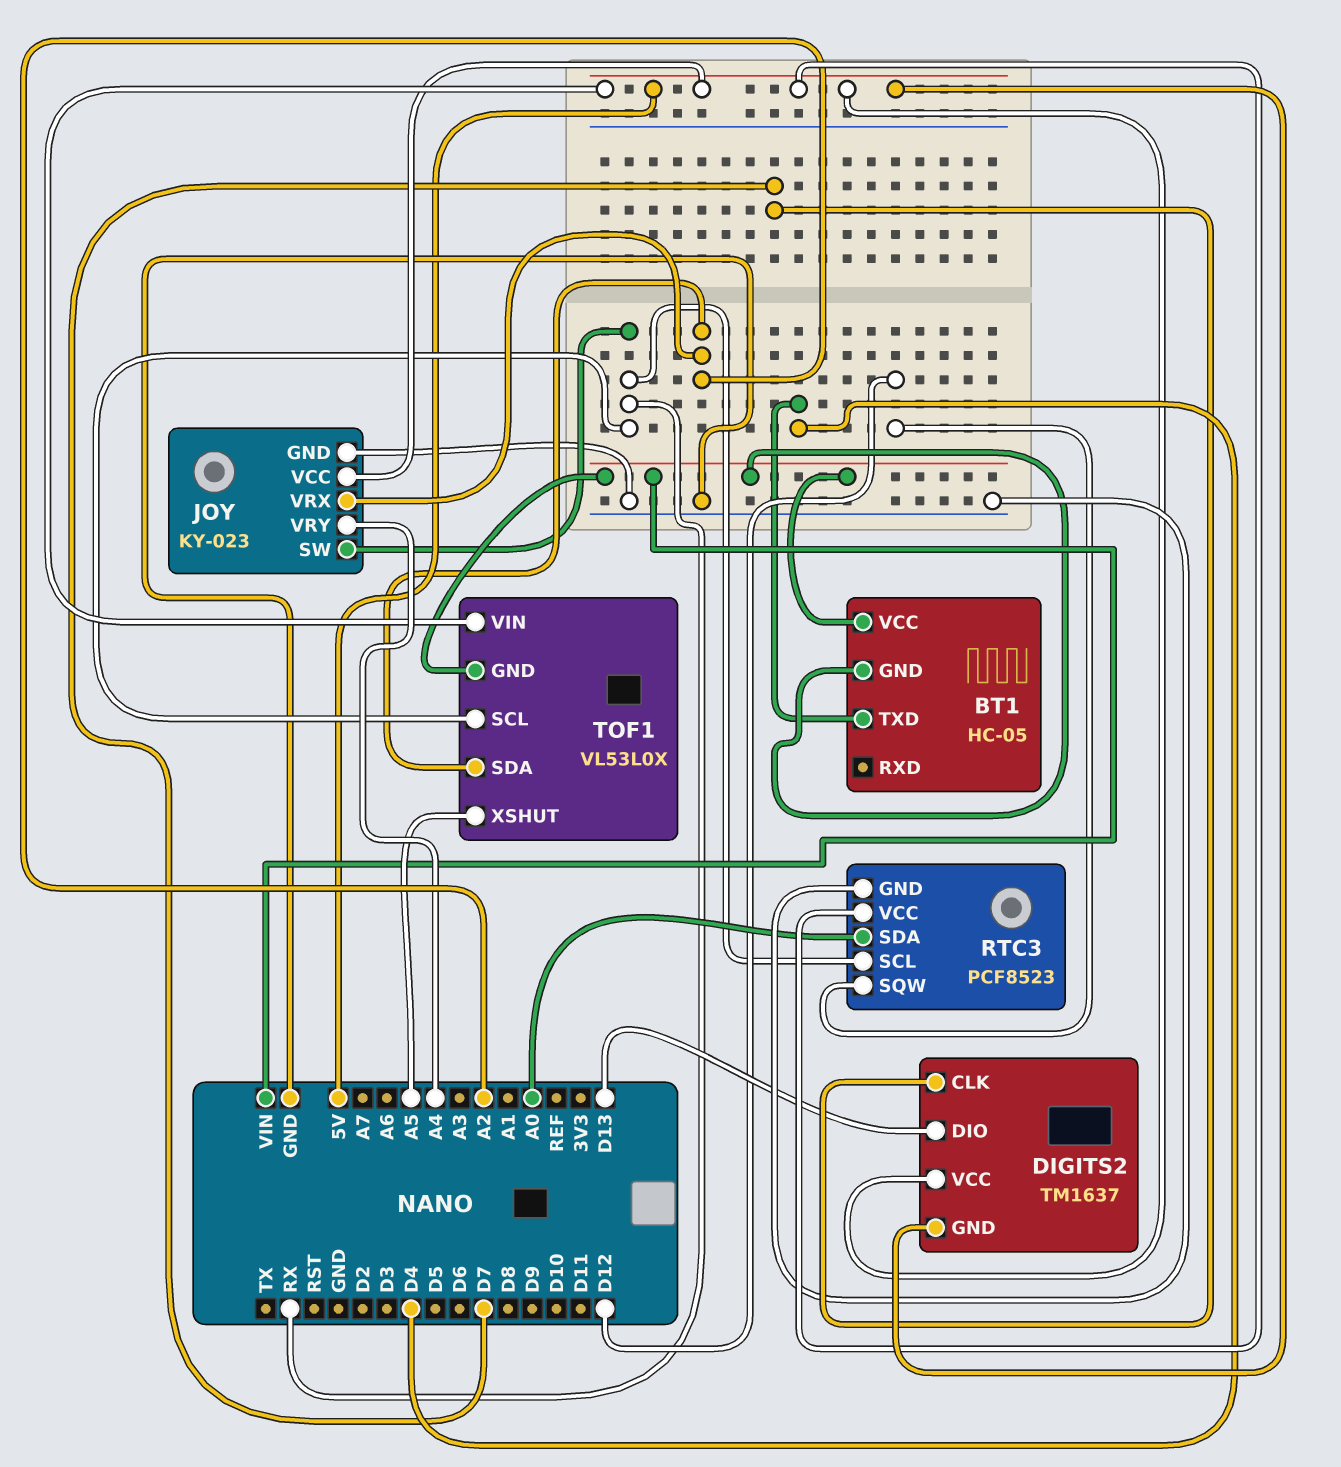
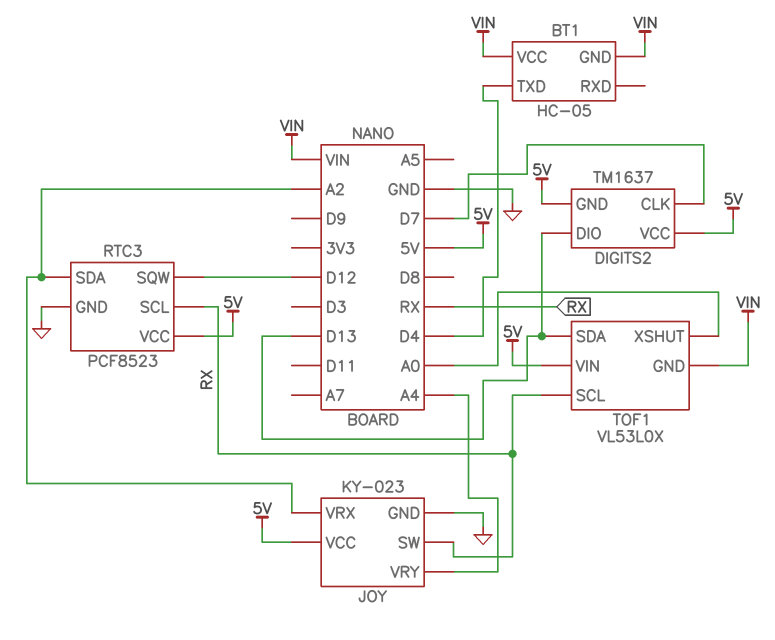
RTC3 pin SDA: A0 -> A2
TOF1 pin SDA: A2 -> D13
TOF1 pin XSHUT: A5 -> A0

